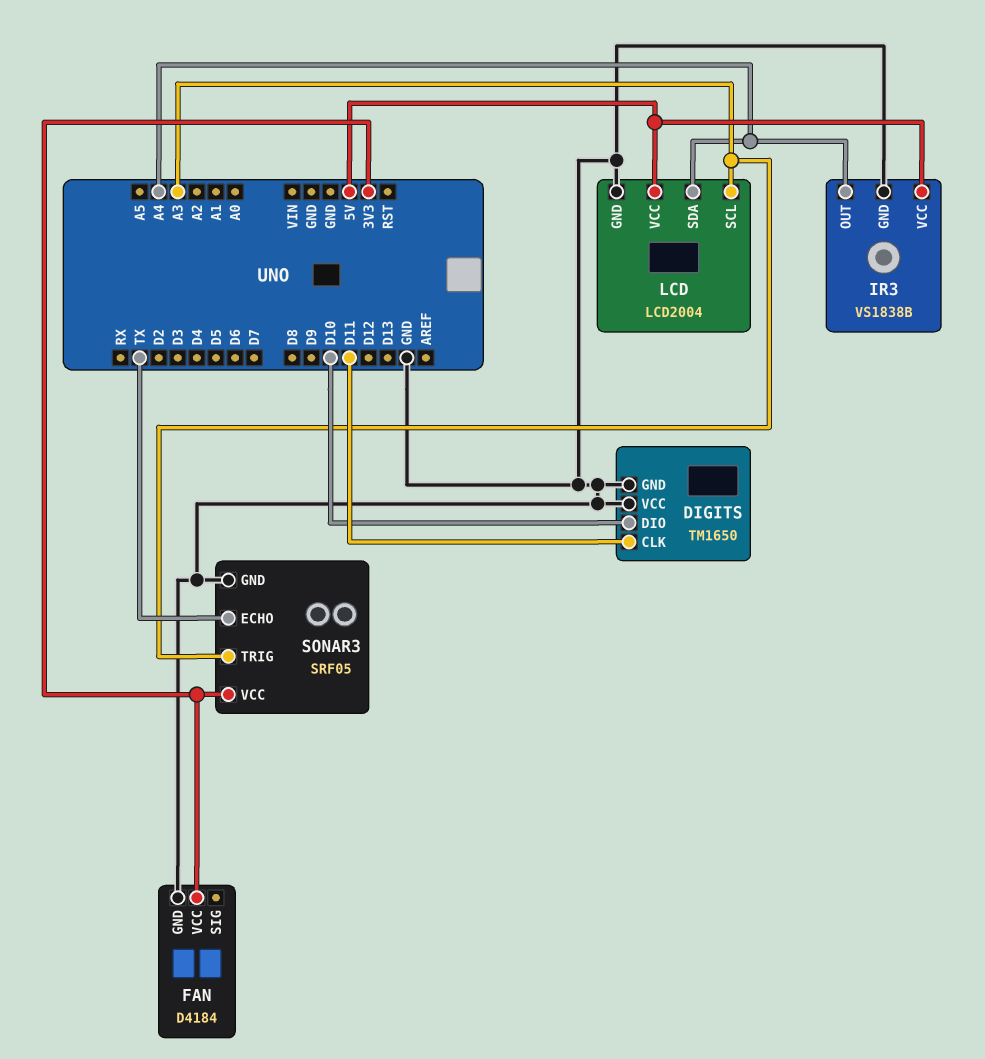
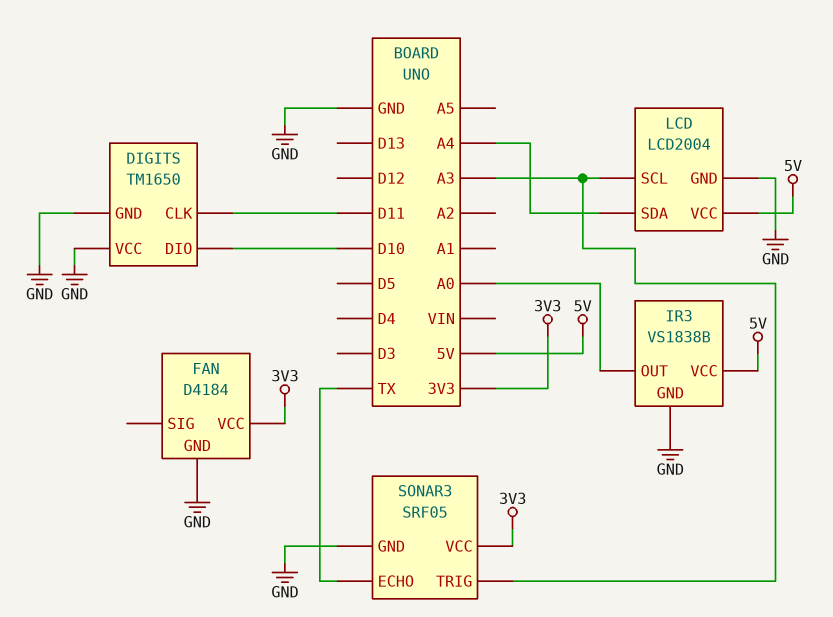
IR3 pin OUT: A4 -> A0

